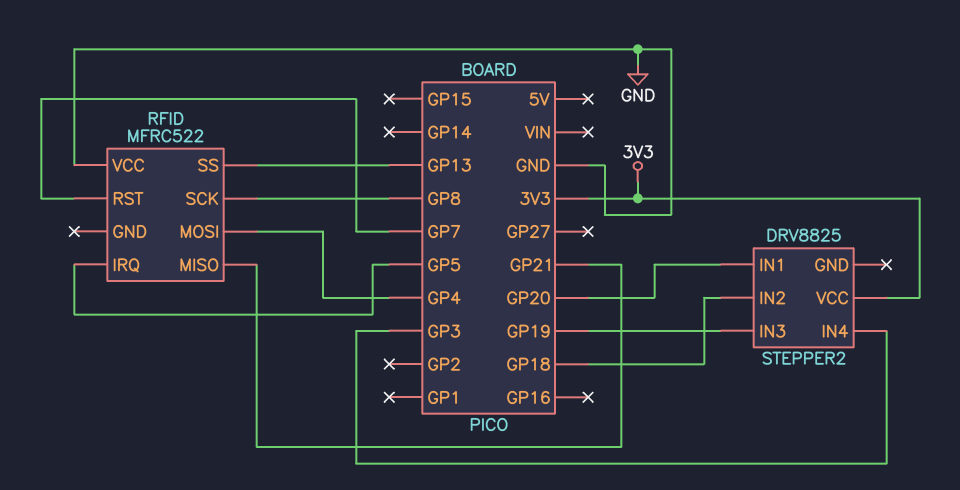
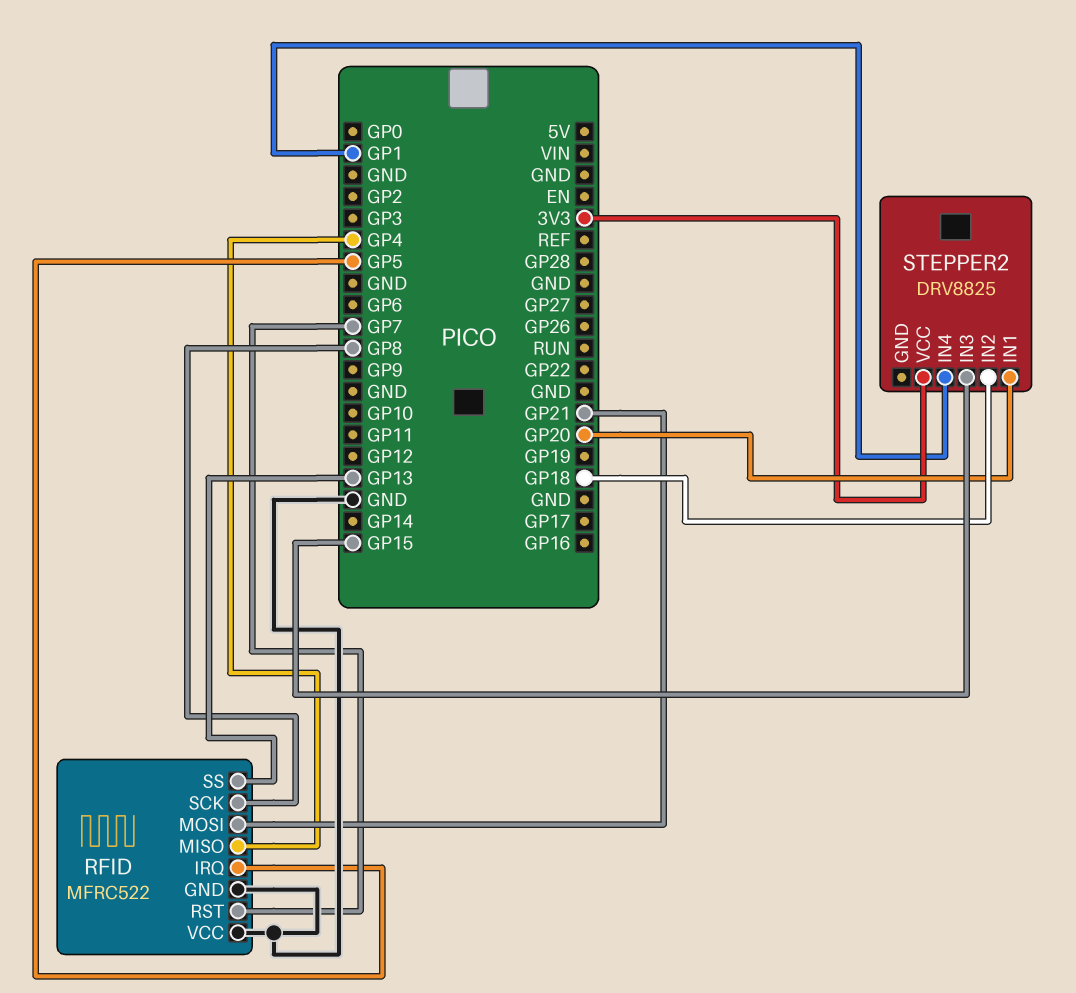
RFID pin GND: none -> GND
RFID pin MISO: GP21 -> GP4
RFID pin MOSI: GP4 -> GP21
STEPPER2 pin IN3: GP19 -> GP15
STEPPER2 pin IN4: GP3 -> GP1

